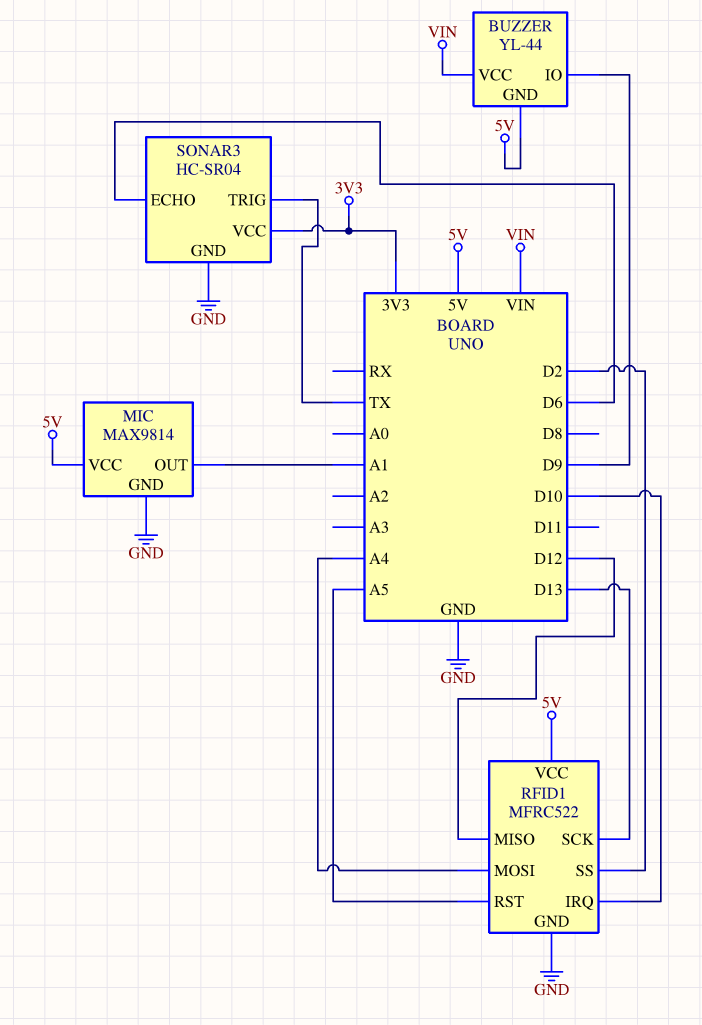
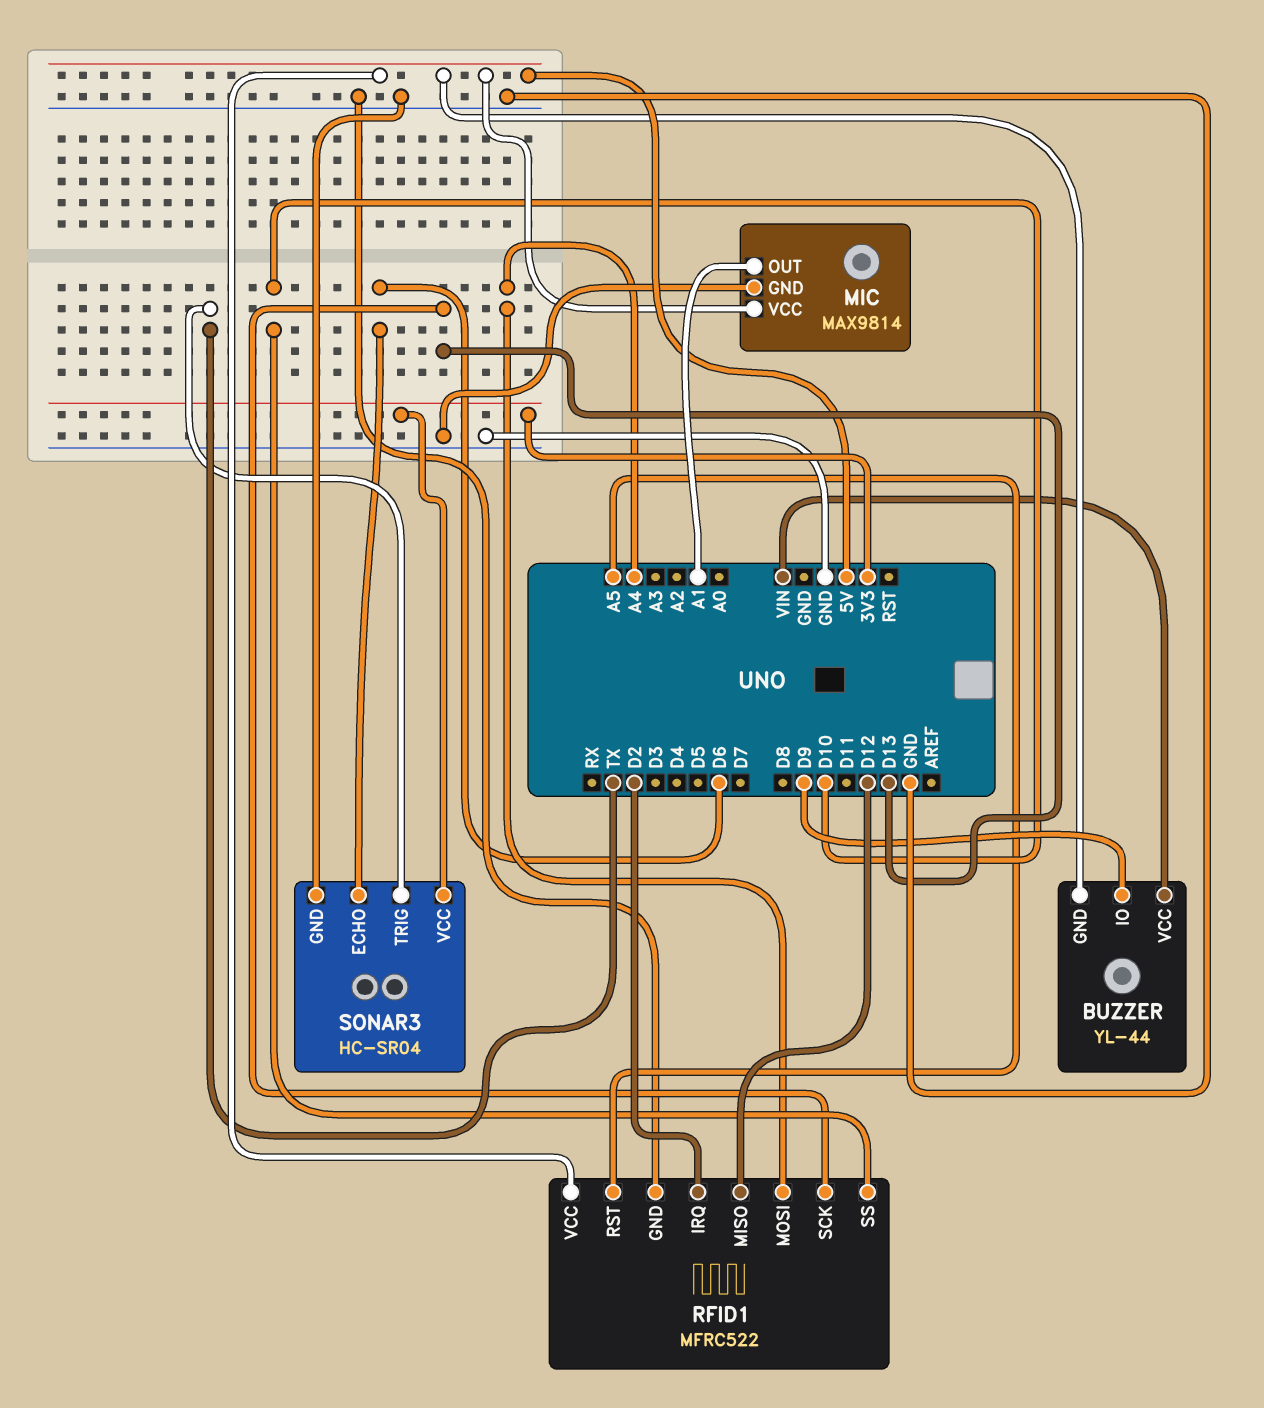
RFID1 pin IRQ: D10 -> D2
RFID1 pin SS: D2 -> D10

